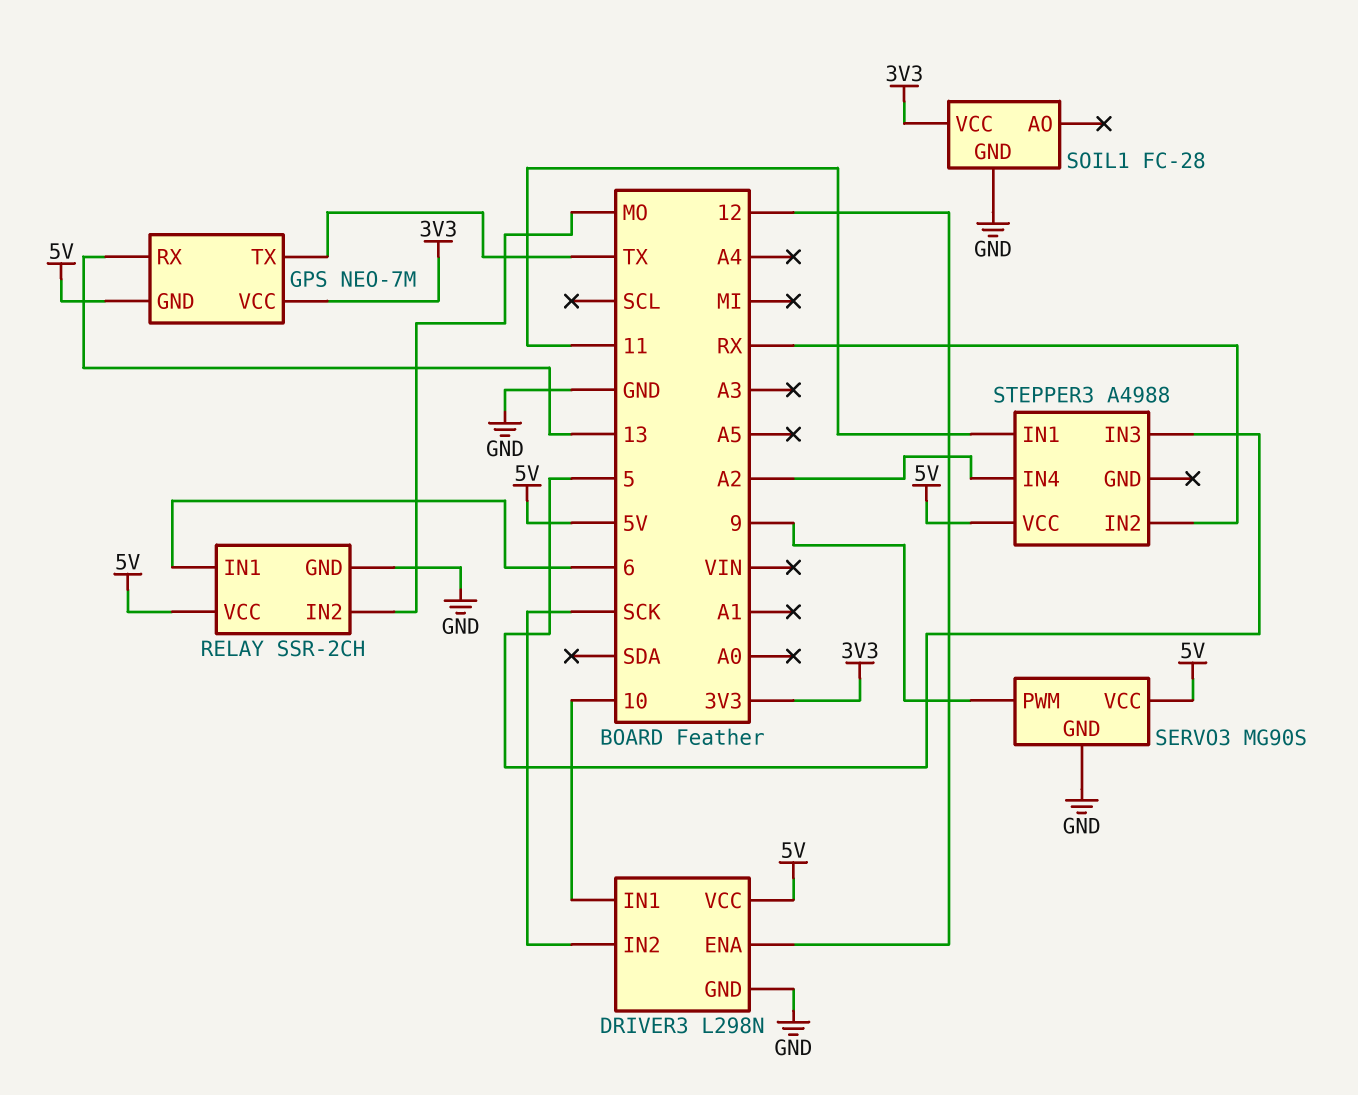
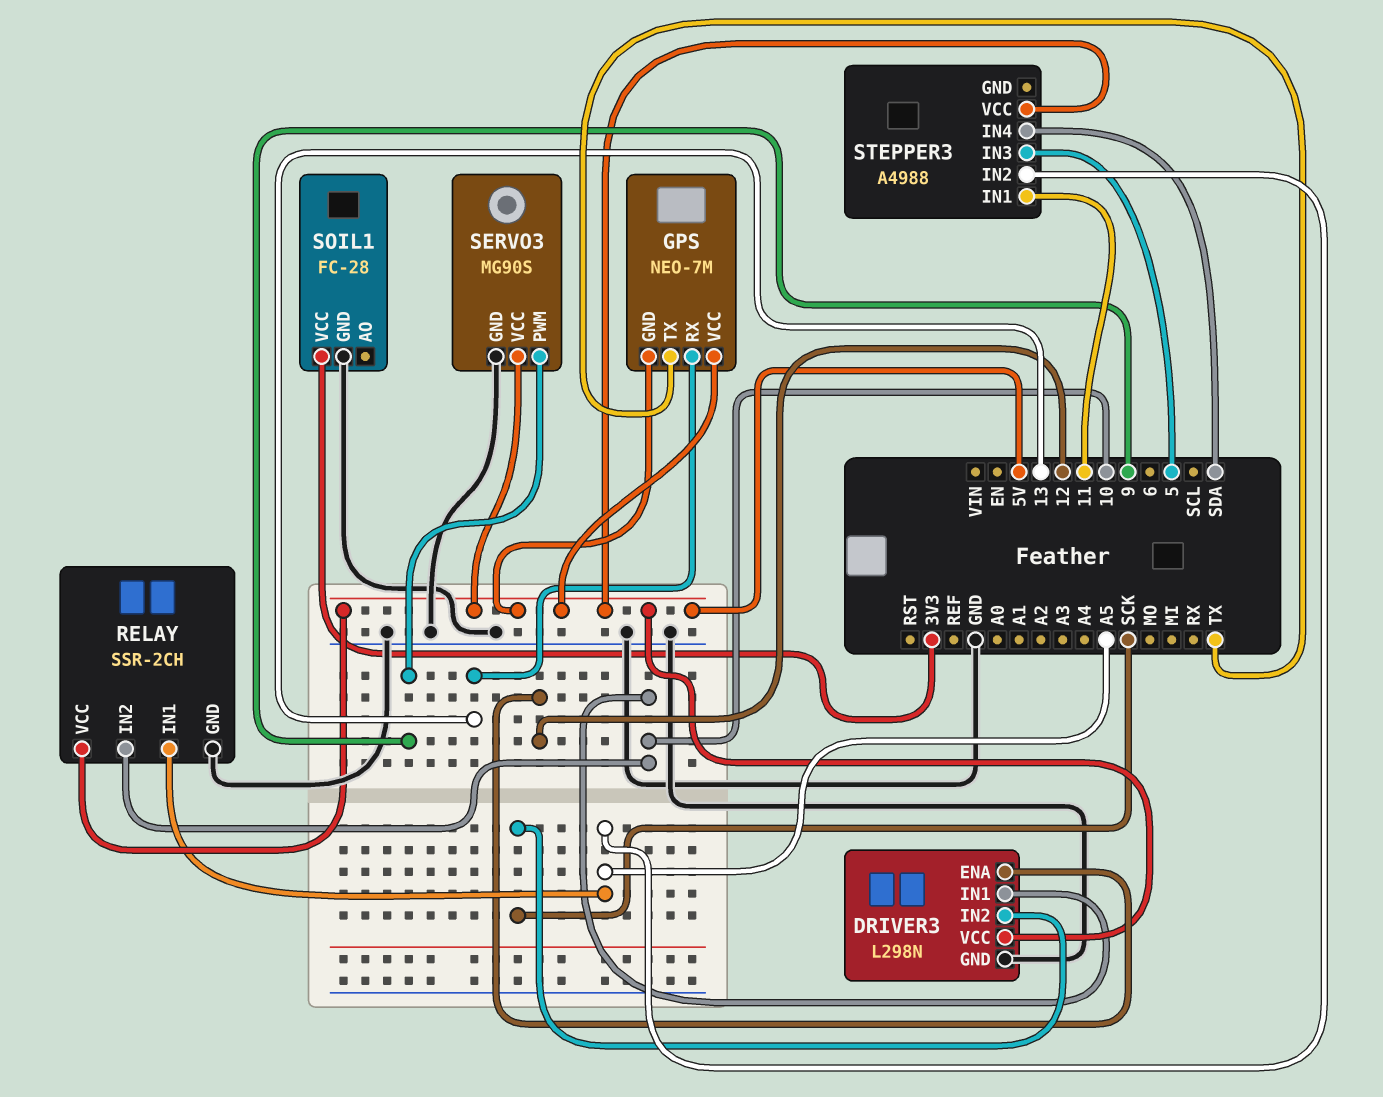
GPS pin VCC: 3V3 -> 5V
RELAY pin IN1: 6 -> A5
RELAY pin IN2: MO -> 10
STEPPER3 pin IN2: RX -> A5
STEPPER3 pin IN4: A2 -> SDA

